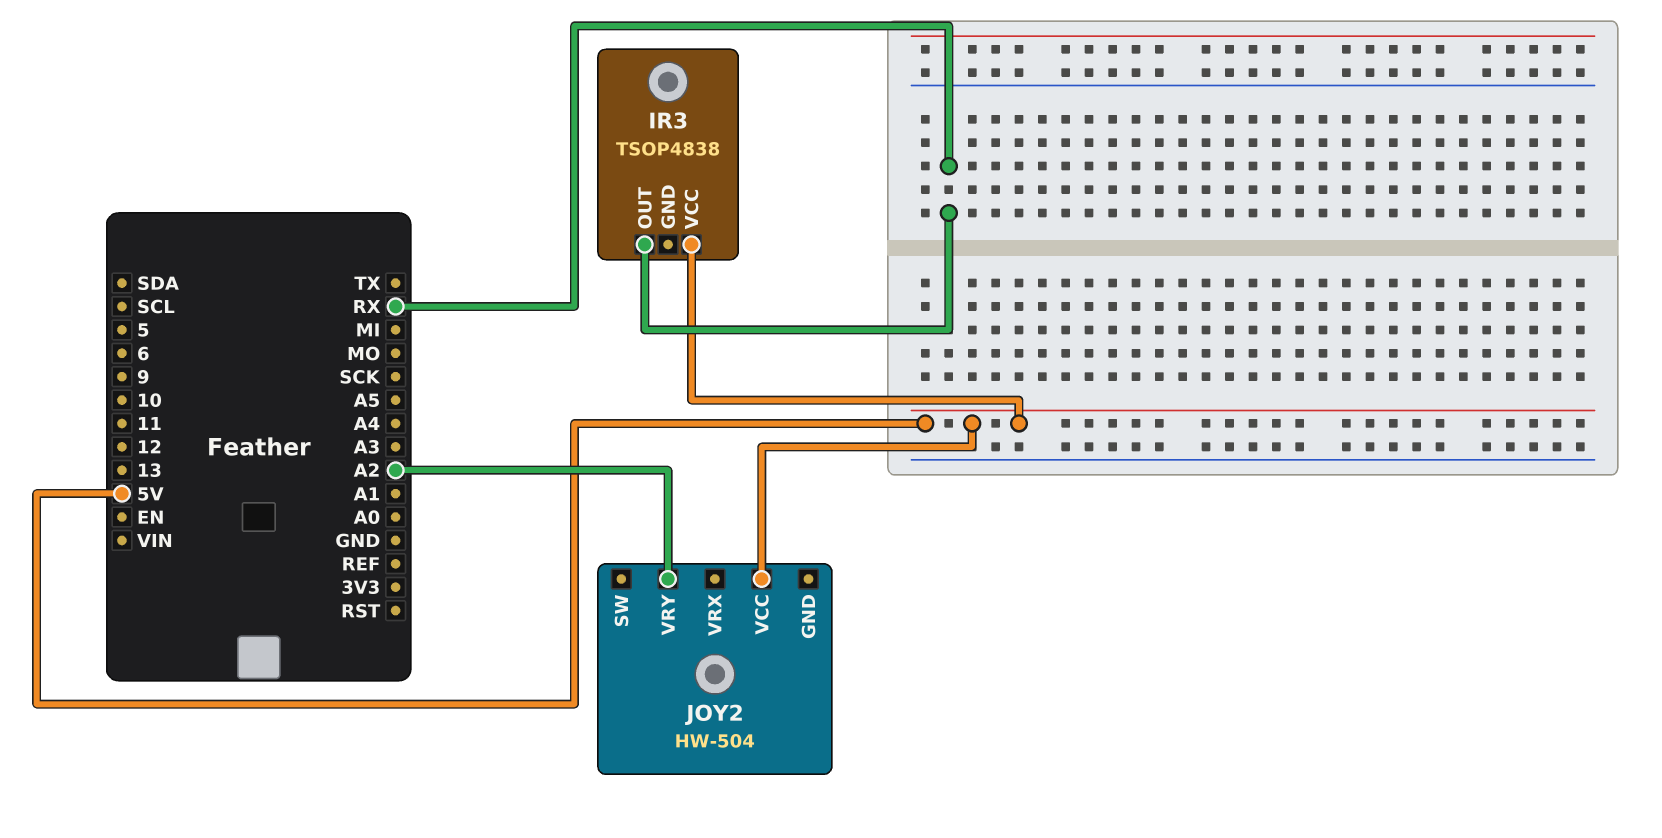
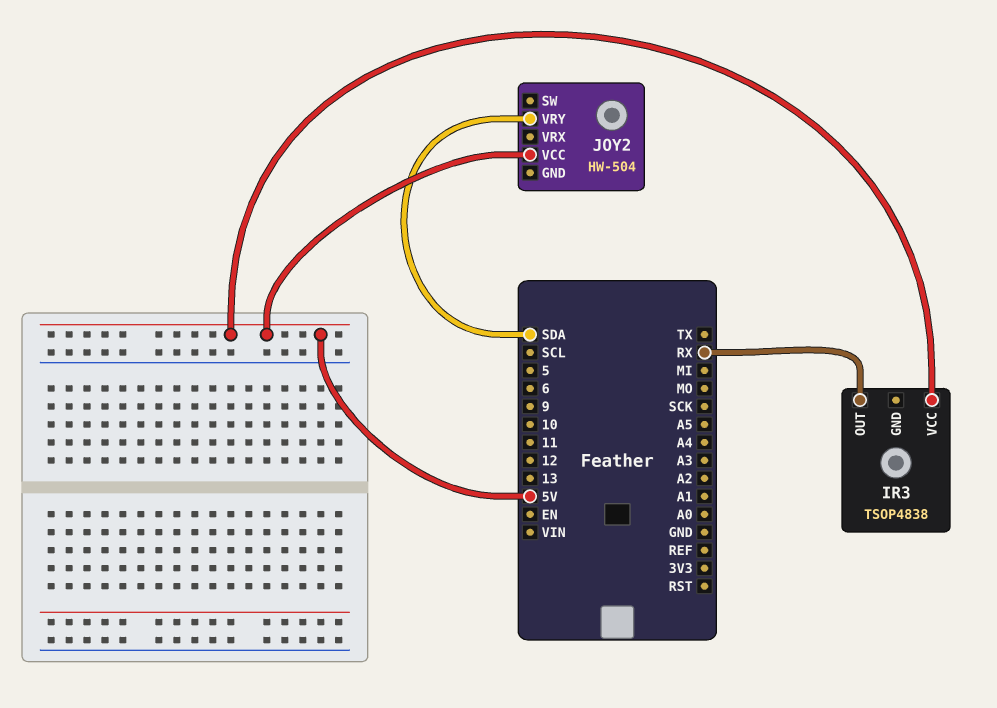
JOY2 pin VRY: A2 -> SDA

